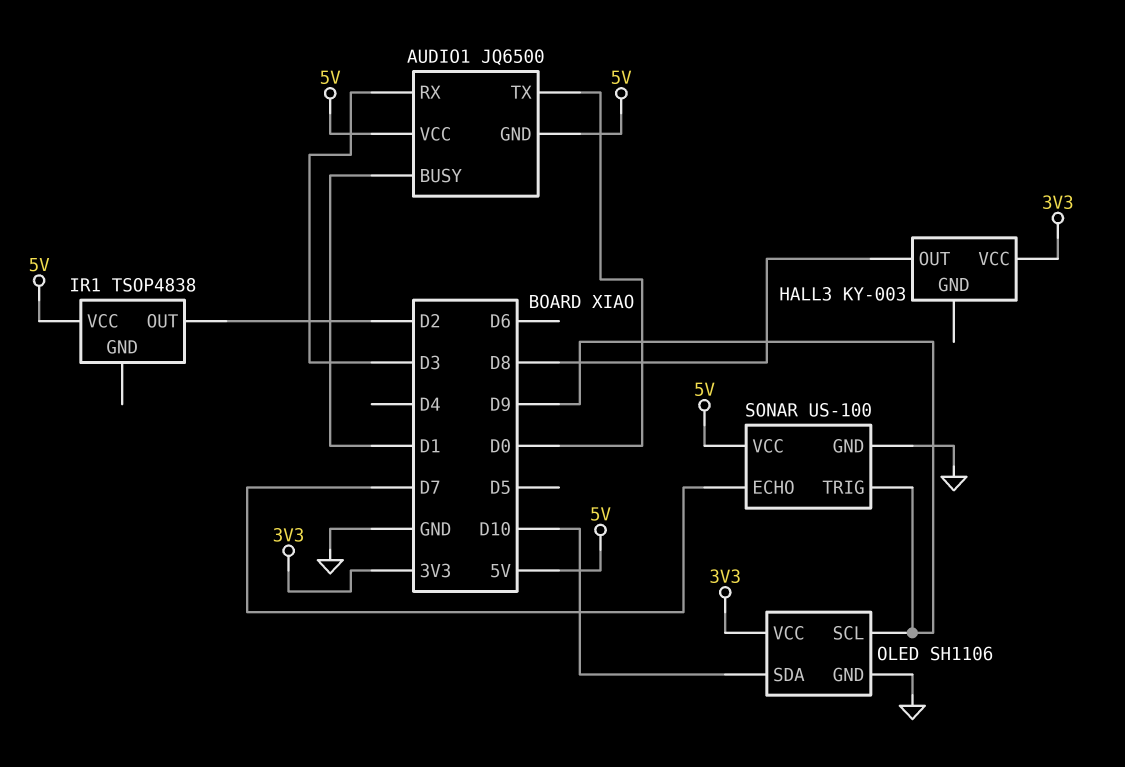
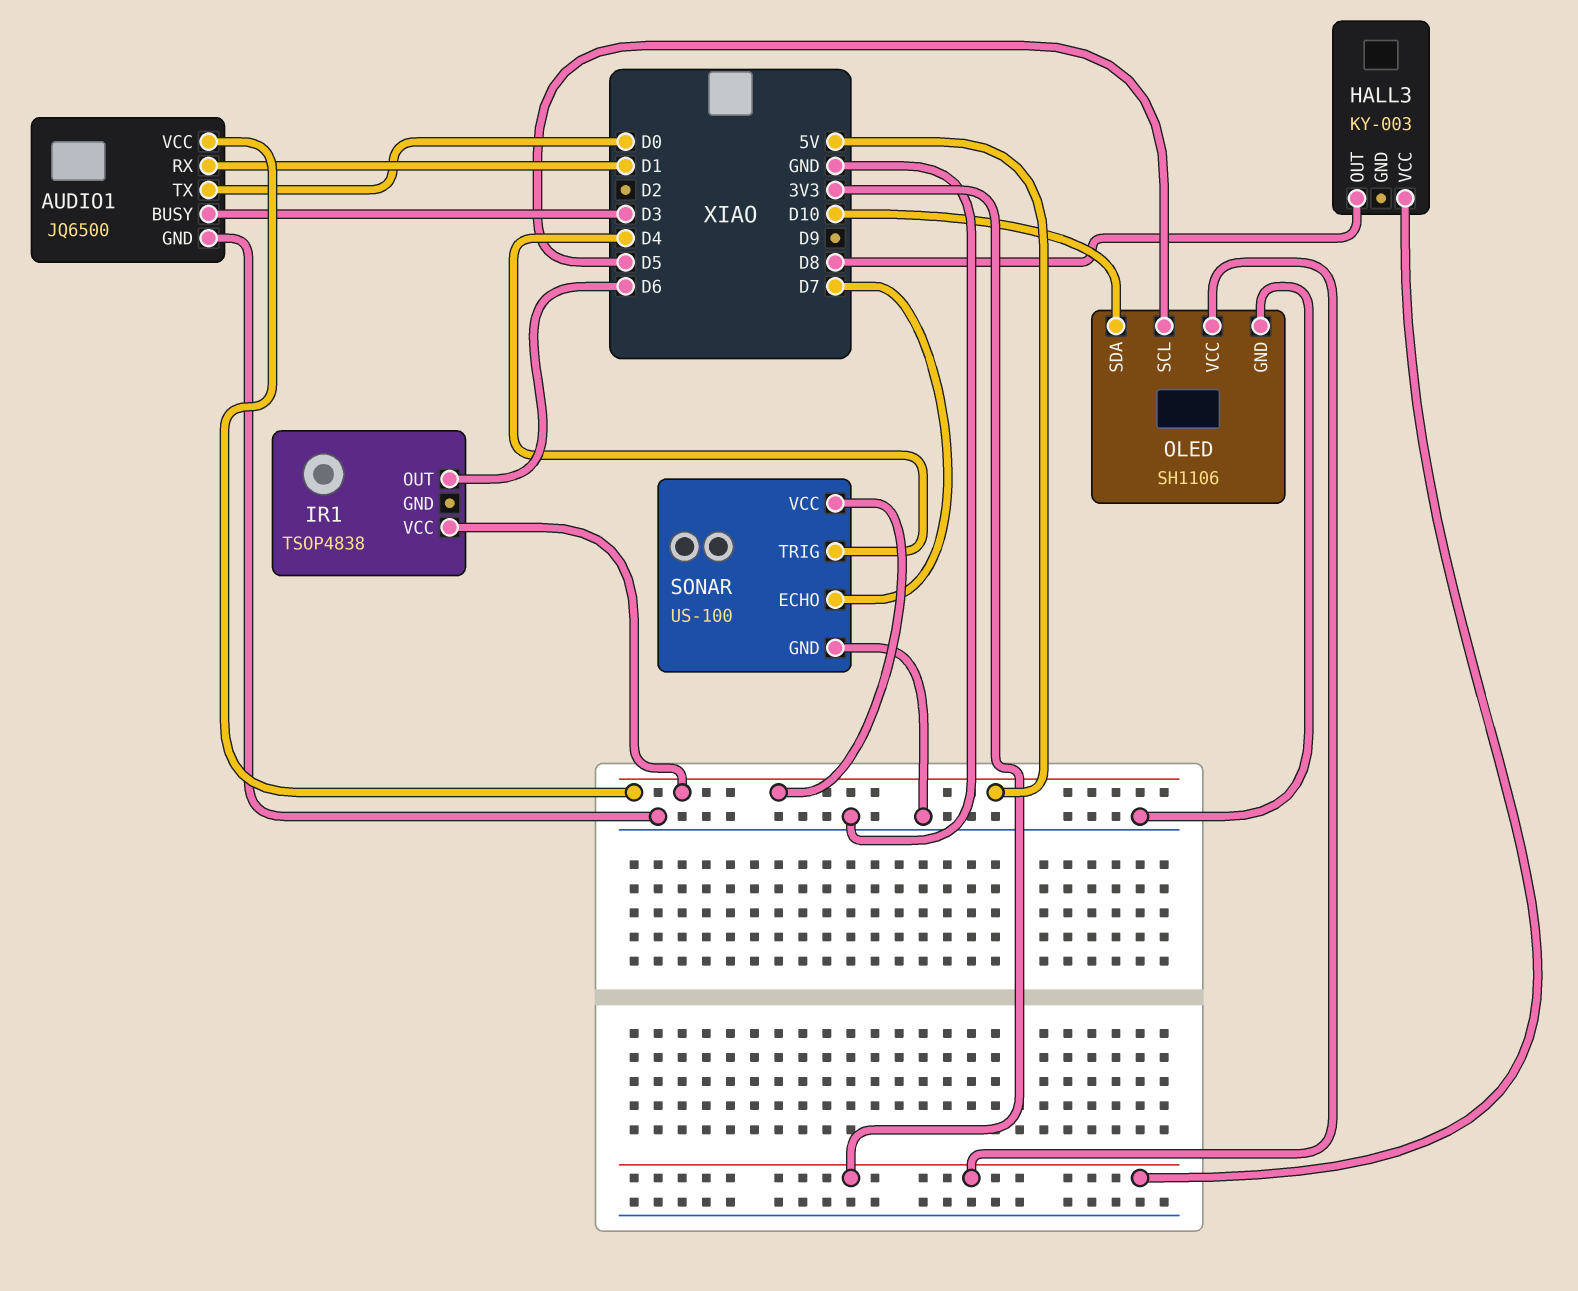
AUDIO1 pin BUSY: D1 -> D3
AUDIO1 pin GND: 5V -> GND
AUDIO1 pin RX: D3 -> D1
IR1 pin OUT: D2 -> D6
OLED pin SCL: D9 -> D5
SONAR pin TRIG: D9 -> D4

